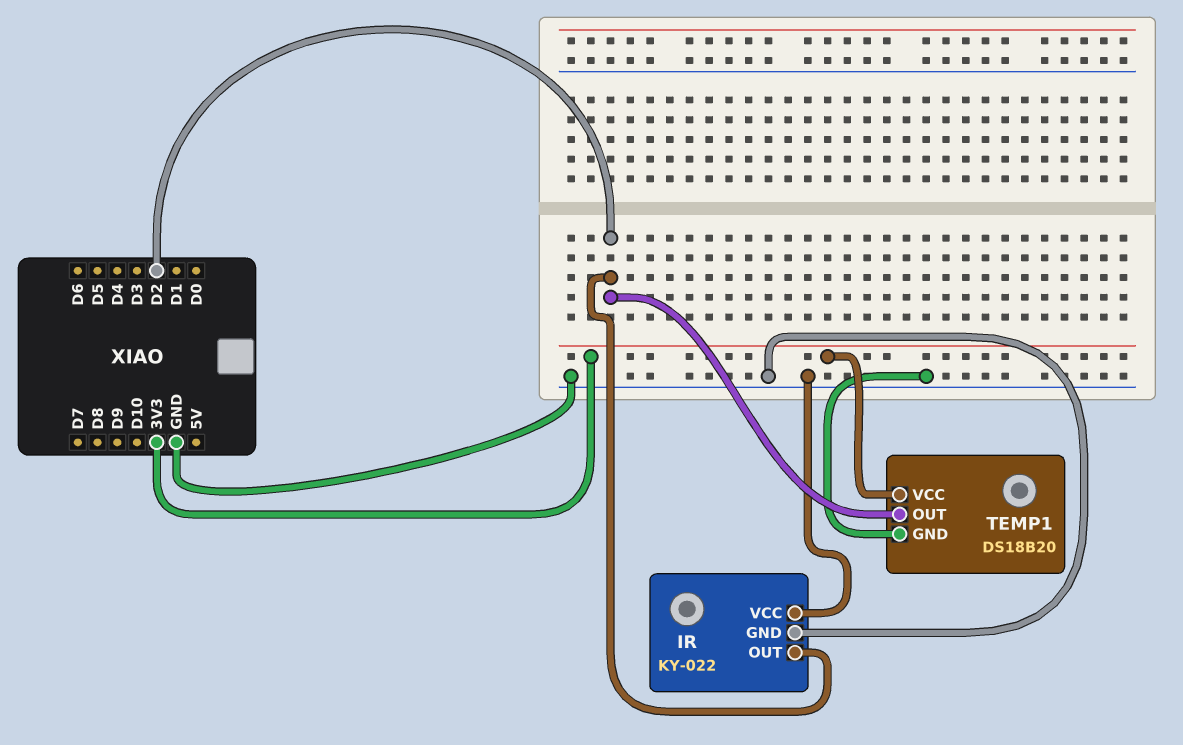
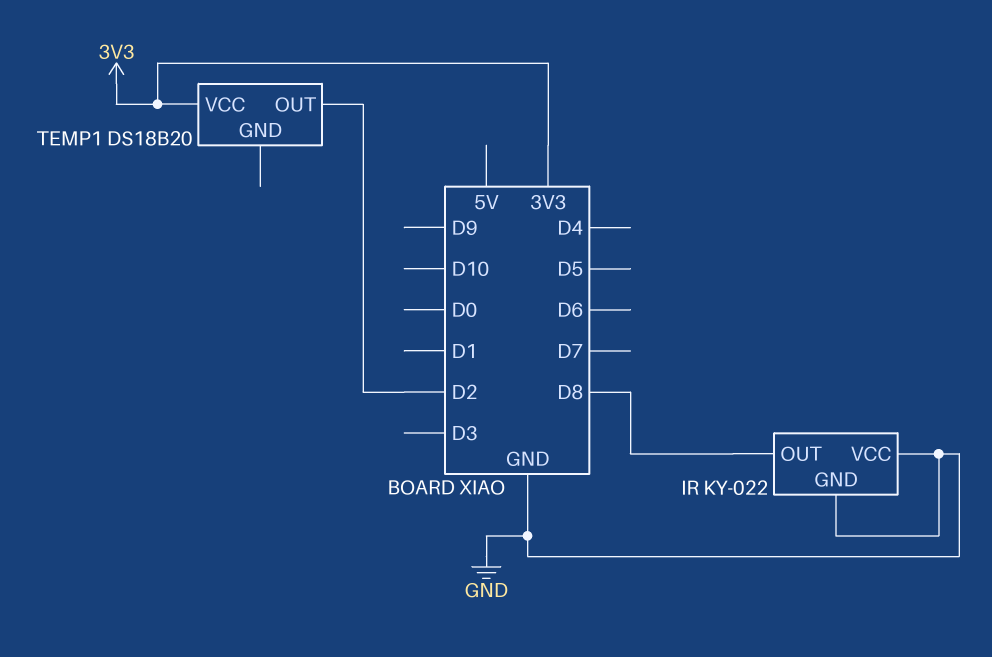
IR pin OUT: D2 -> D8
TEMP1 pin GND: GND -> none

